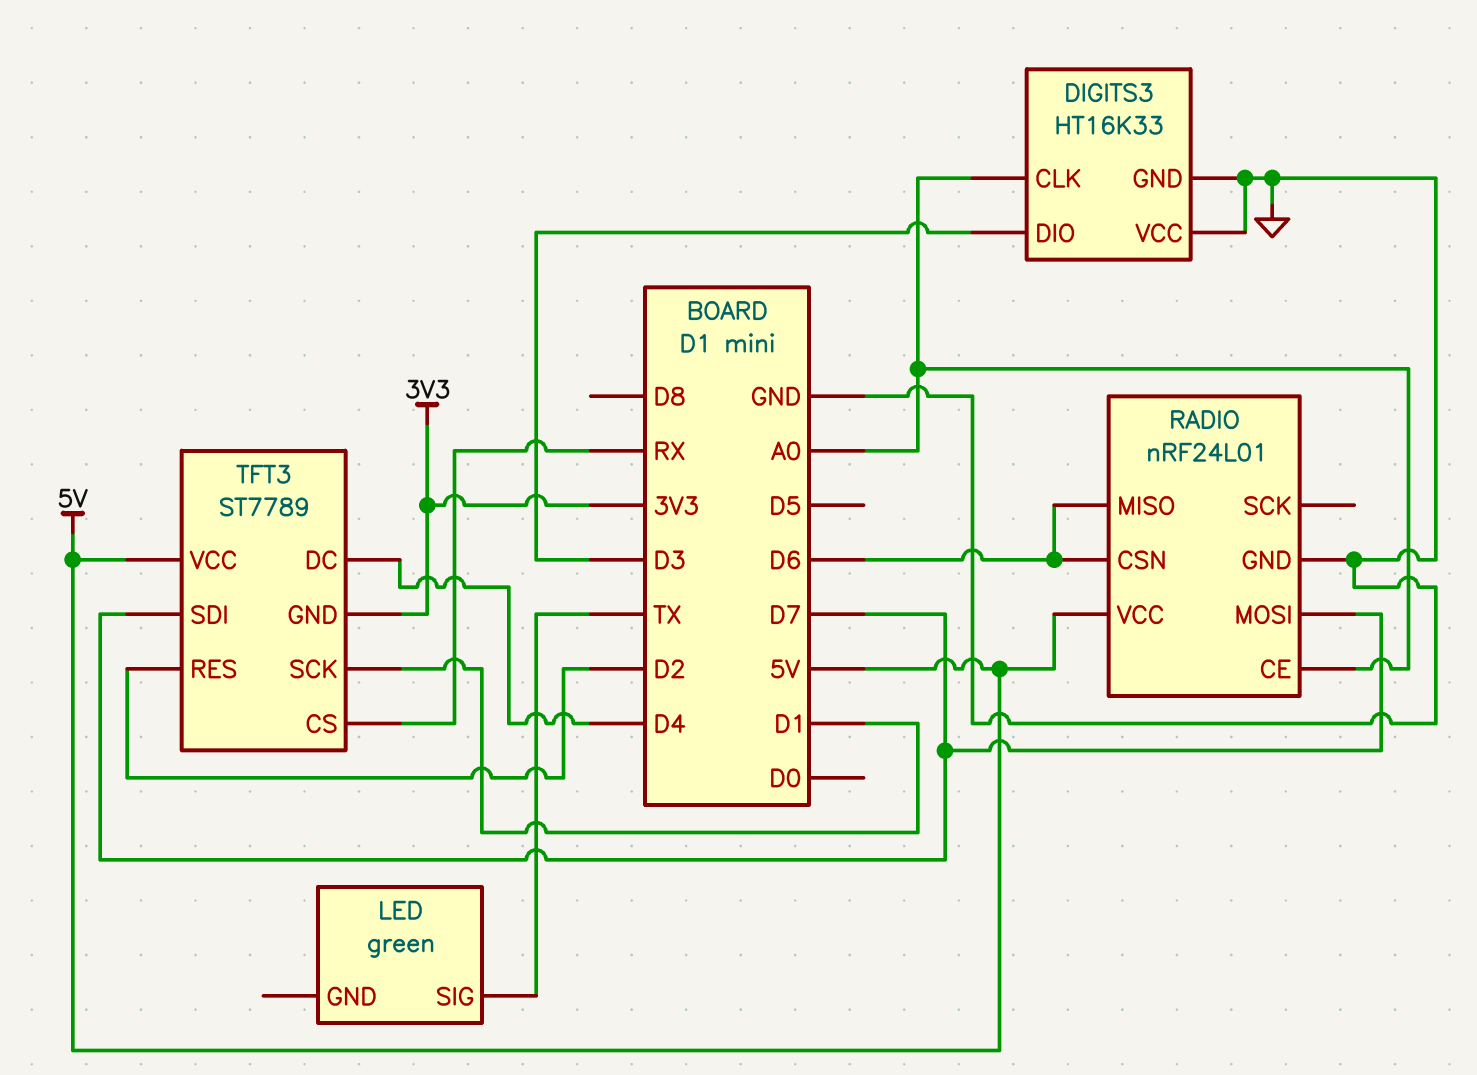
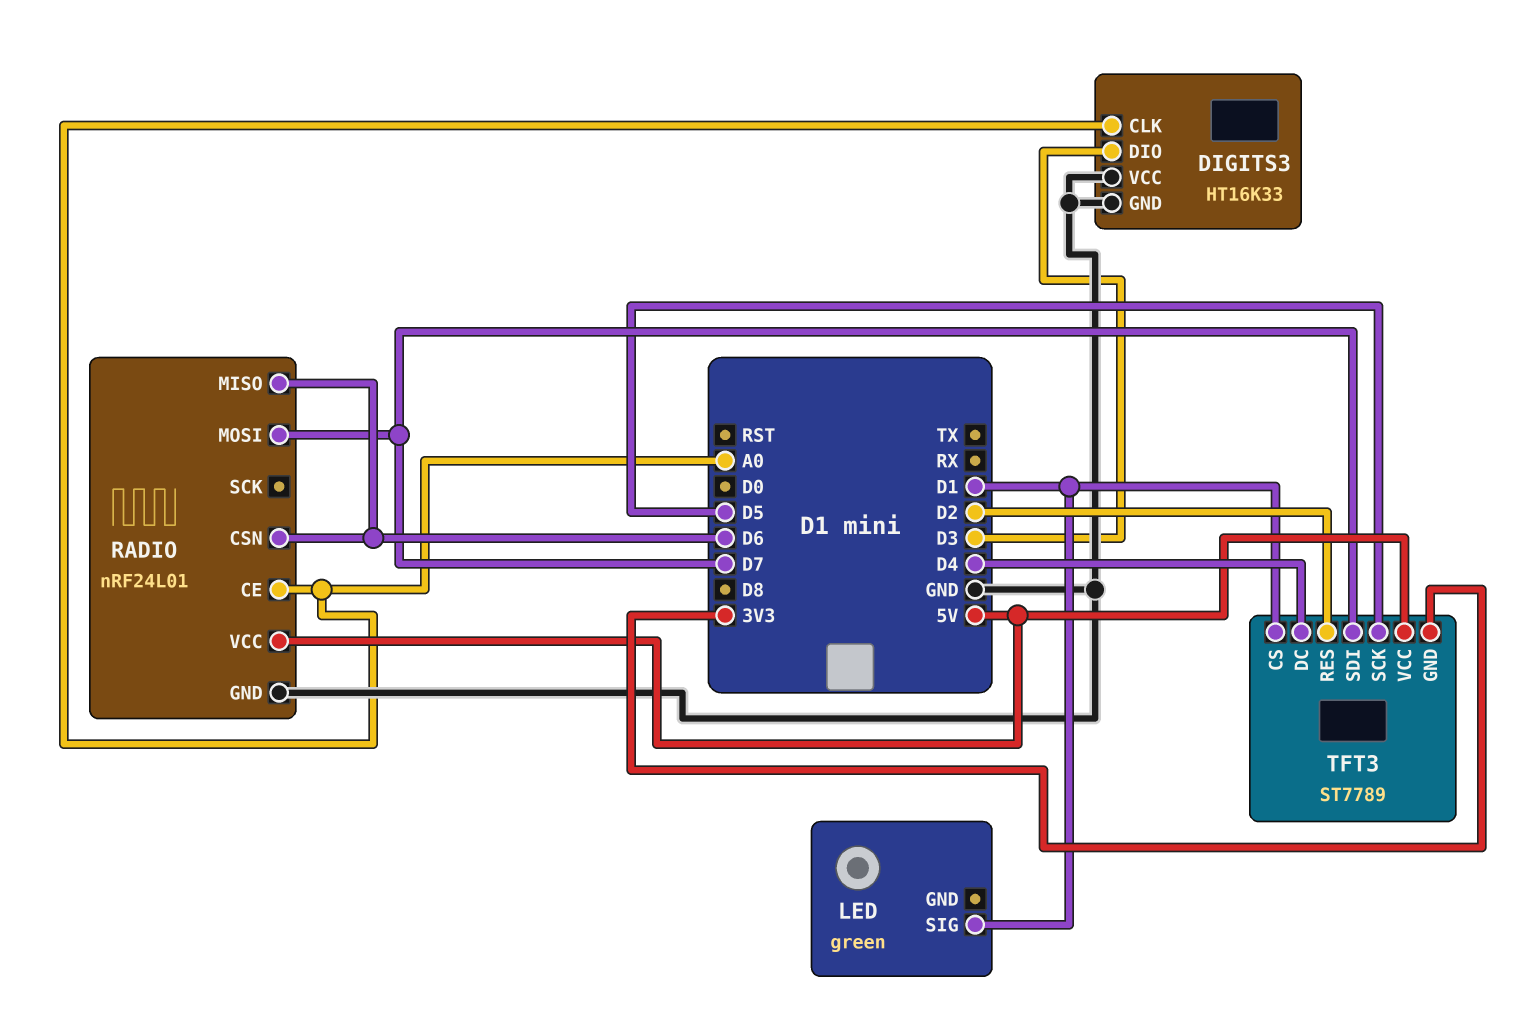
LED pin SIG: TX -> D1
TFT3 pin CS: RX -> D1
TFT3 pin SCK: D1 -> D5

